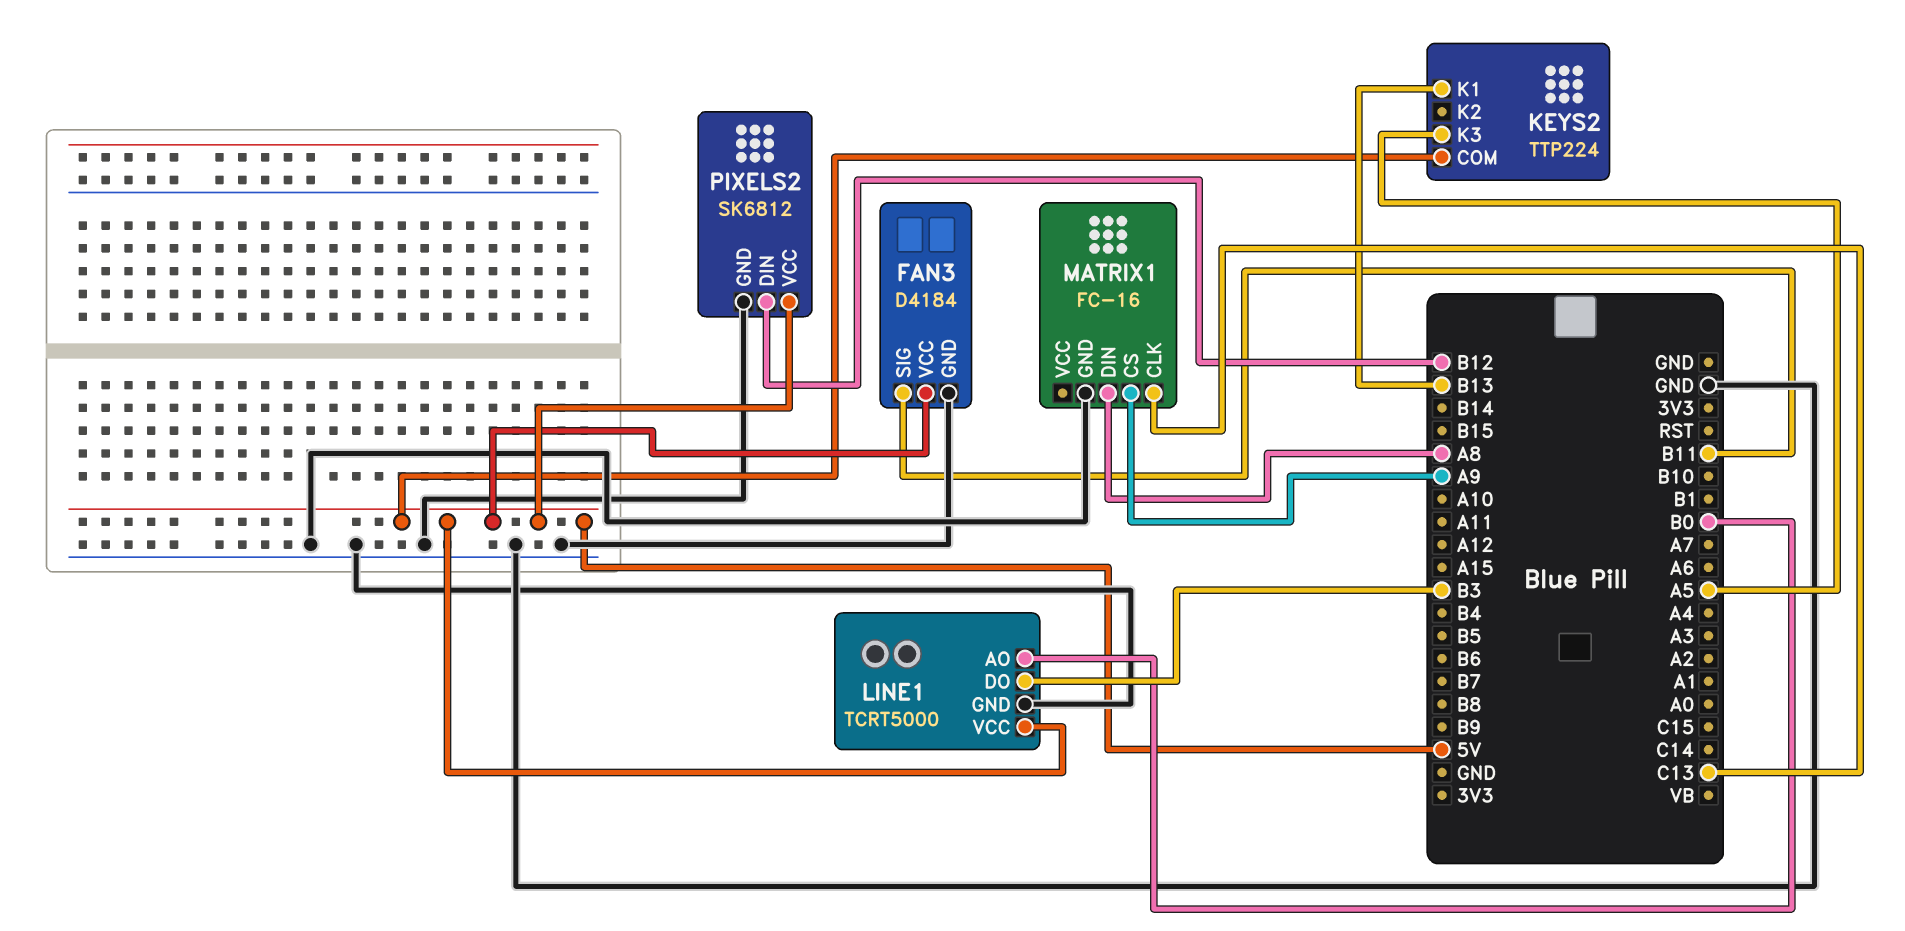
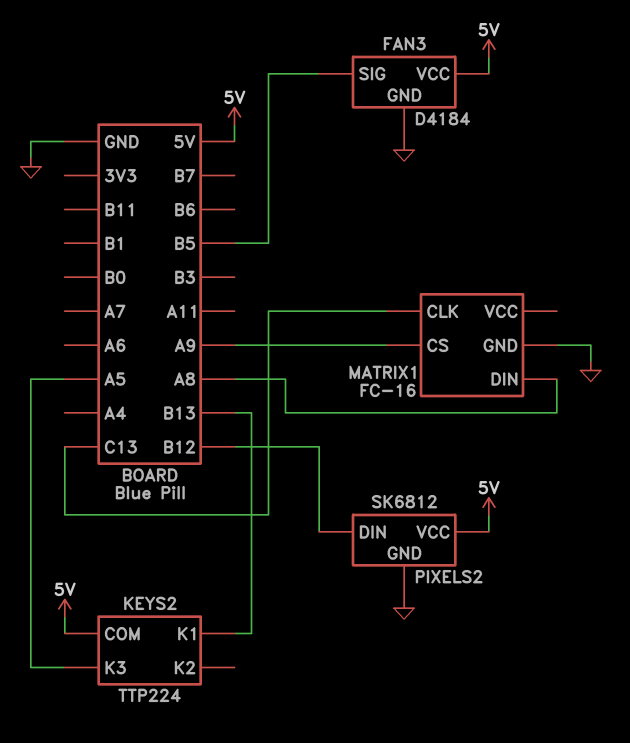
FAN3 pin SIG: B11 -> B5
LINE1: TCRT5000 -> none
LINE1 pin AO: B0 -> none
LINE1 pin DO: B3 -> none
LINE1 pin GND: GND -> none
LINE1 pin VCC: 5V -> none

